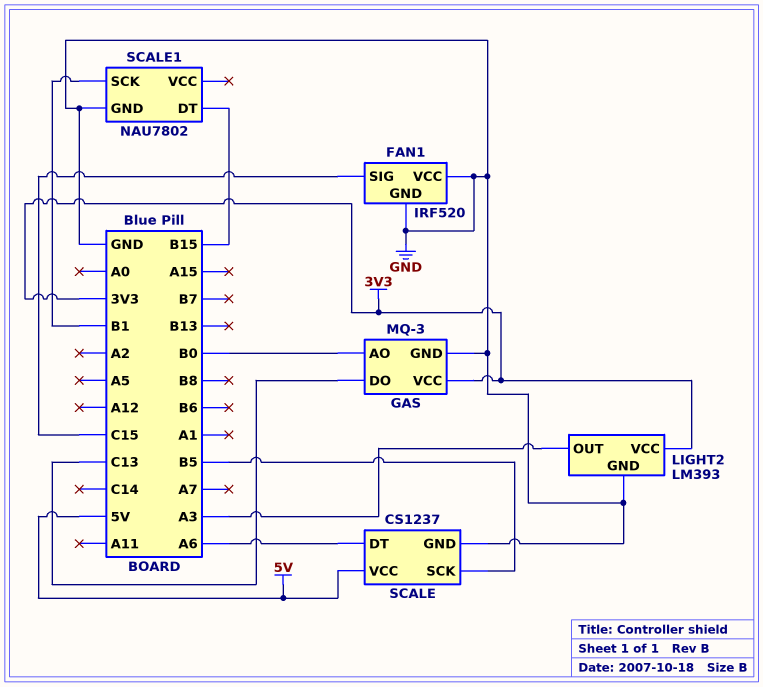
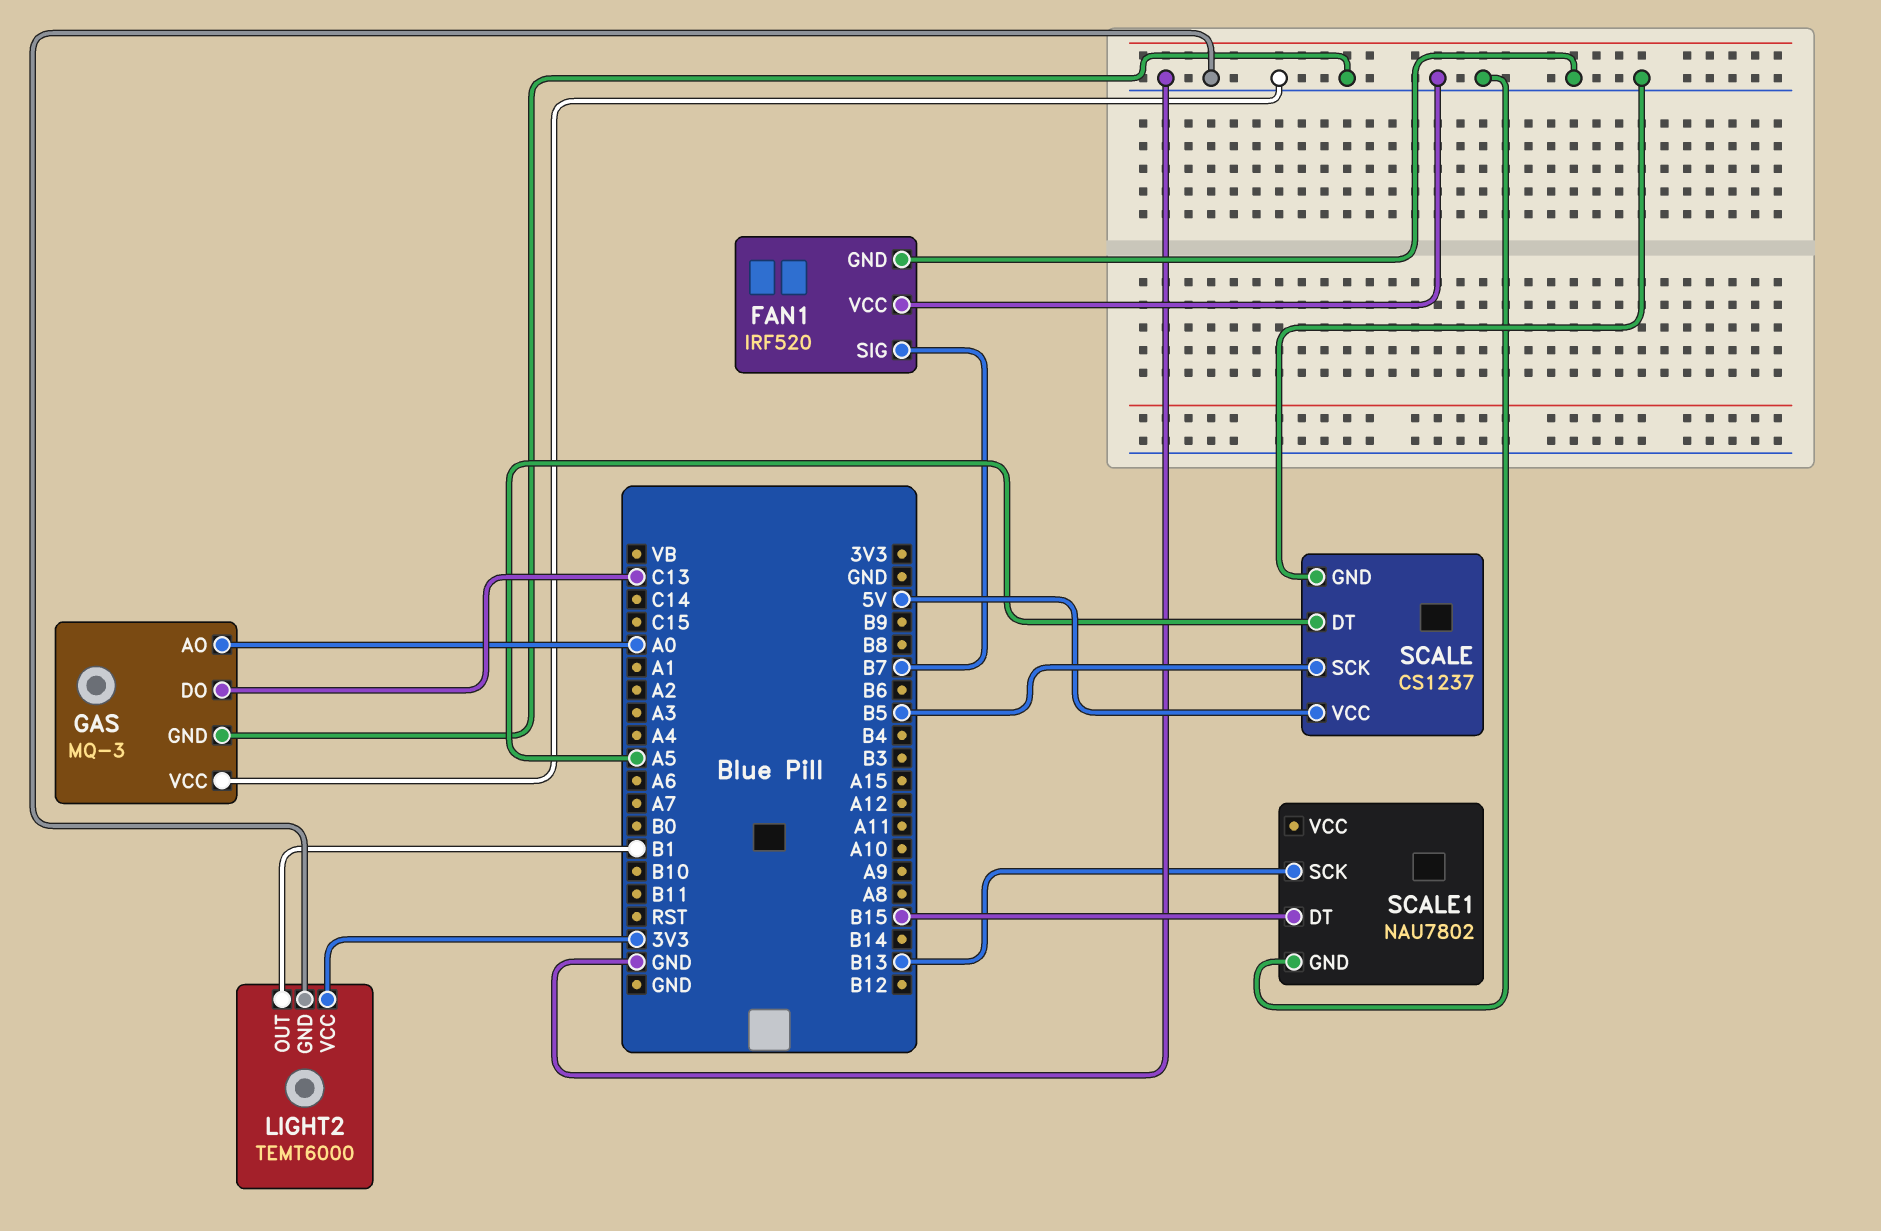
FAN1 pin SIG: C15 -> B7
GAS pin AO: B0 -> A0
GAS pin VCC: 3V3 -> GND
LIGHT2: LM393 -> TEMT6000
LIGHT2 pin OUT: A3 -> B1
SCALE pin DT: A6 -> A5
SCALE1 pin SCK: B1 -> B13

